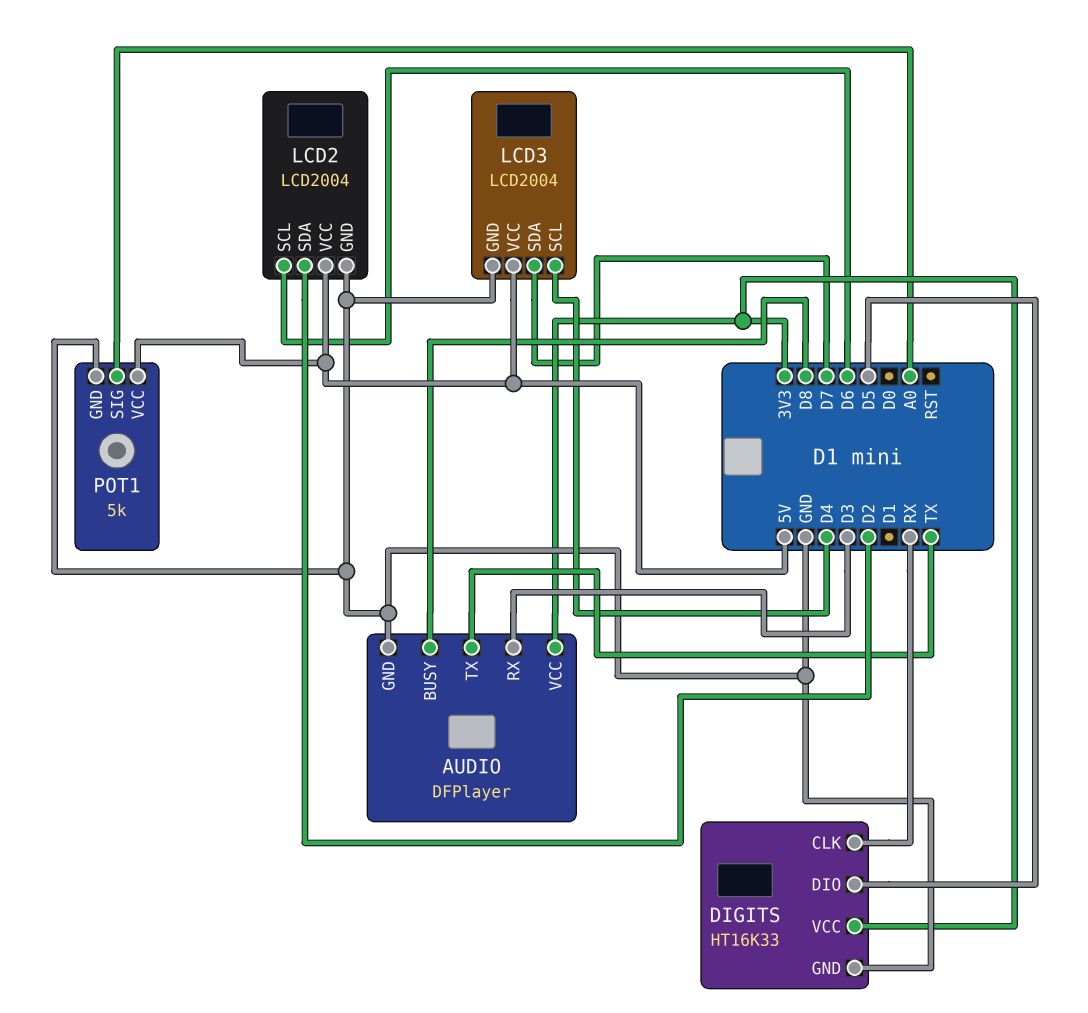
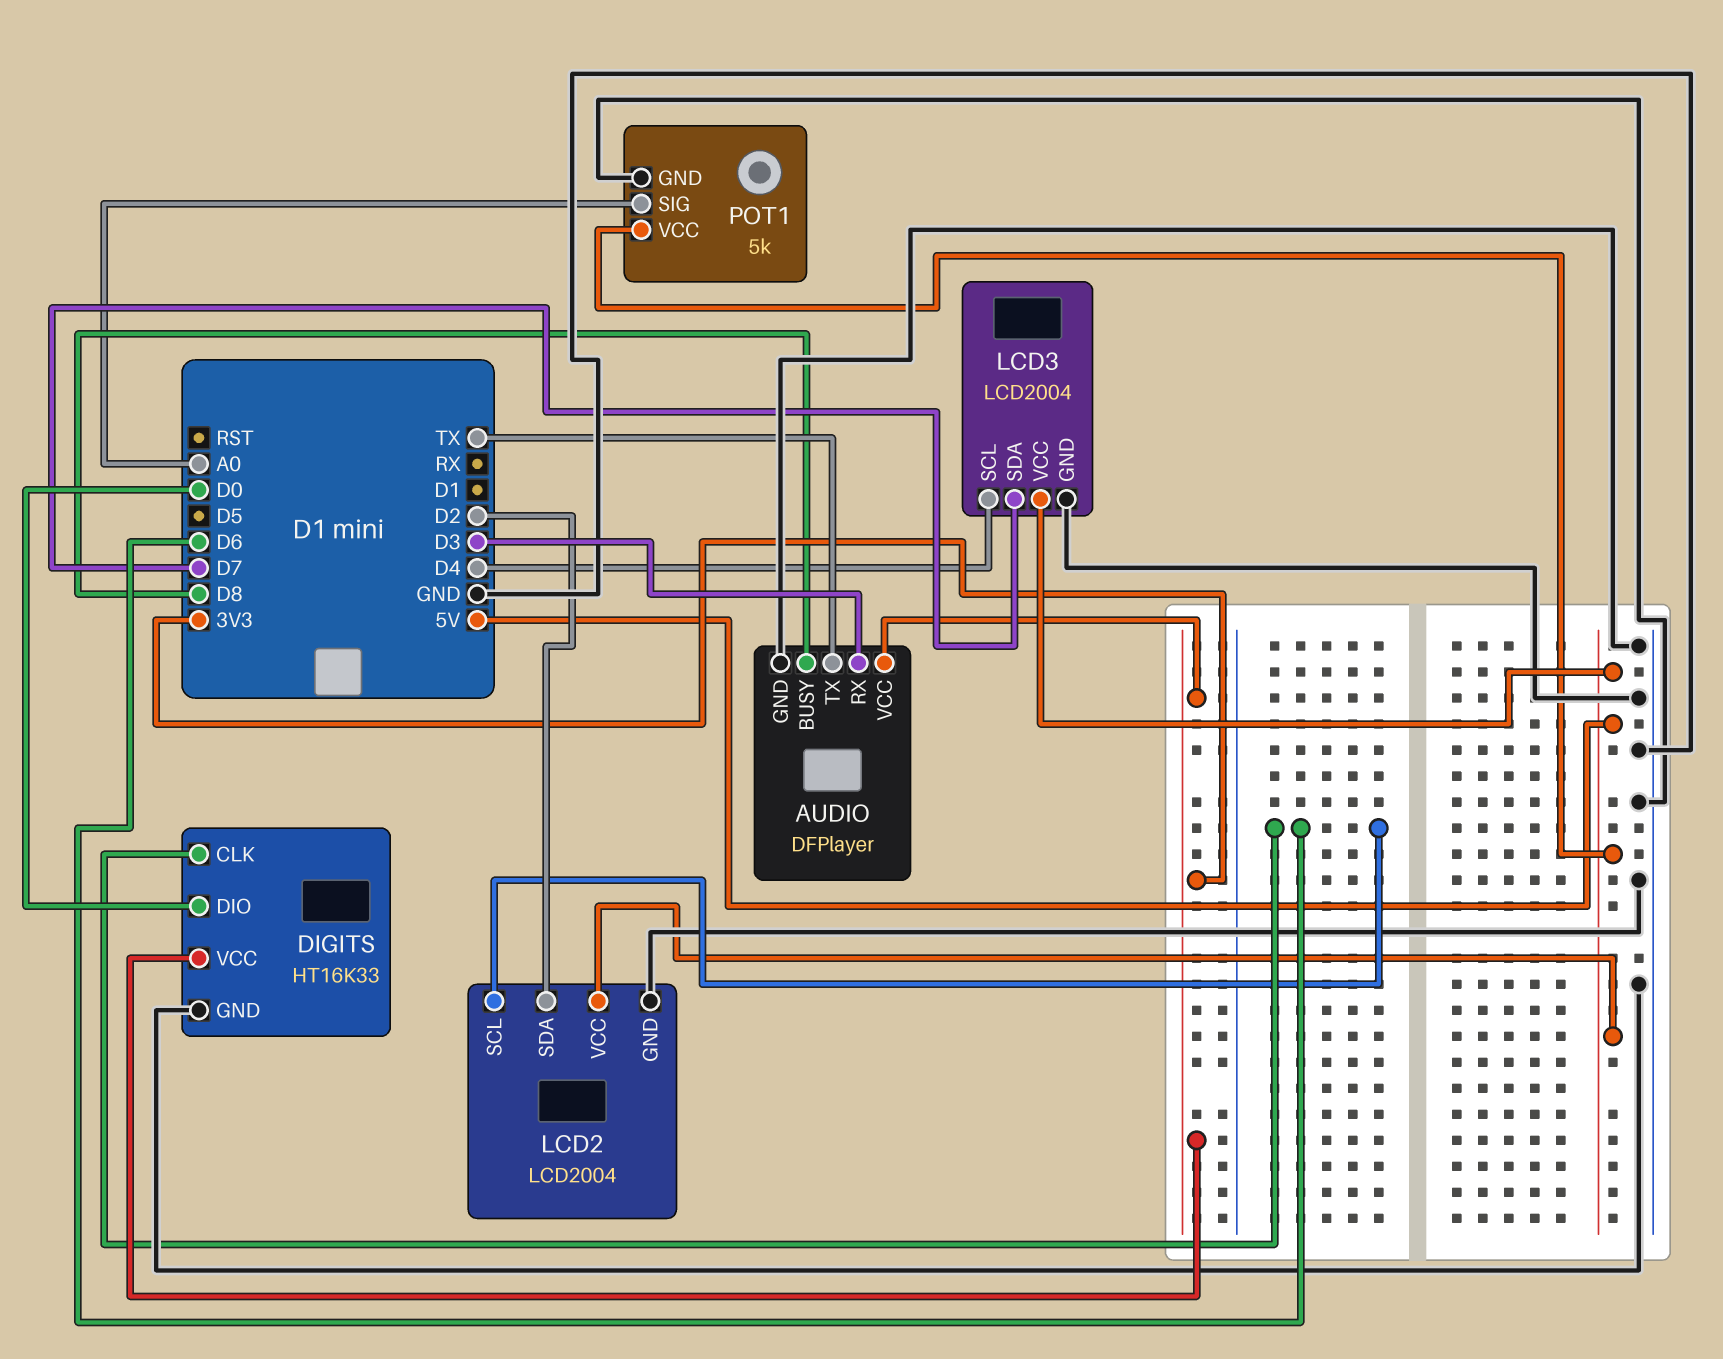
DIGITS pin CLK: RX -> D6
DIGITS pin DIO: D5 -> D0

